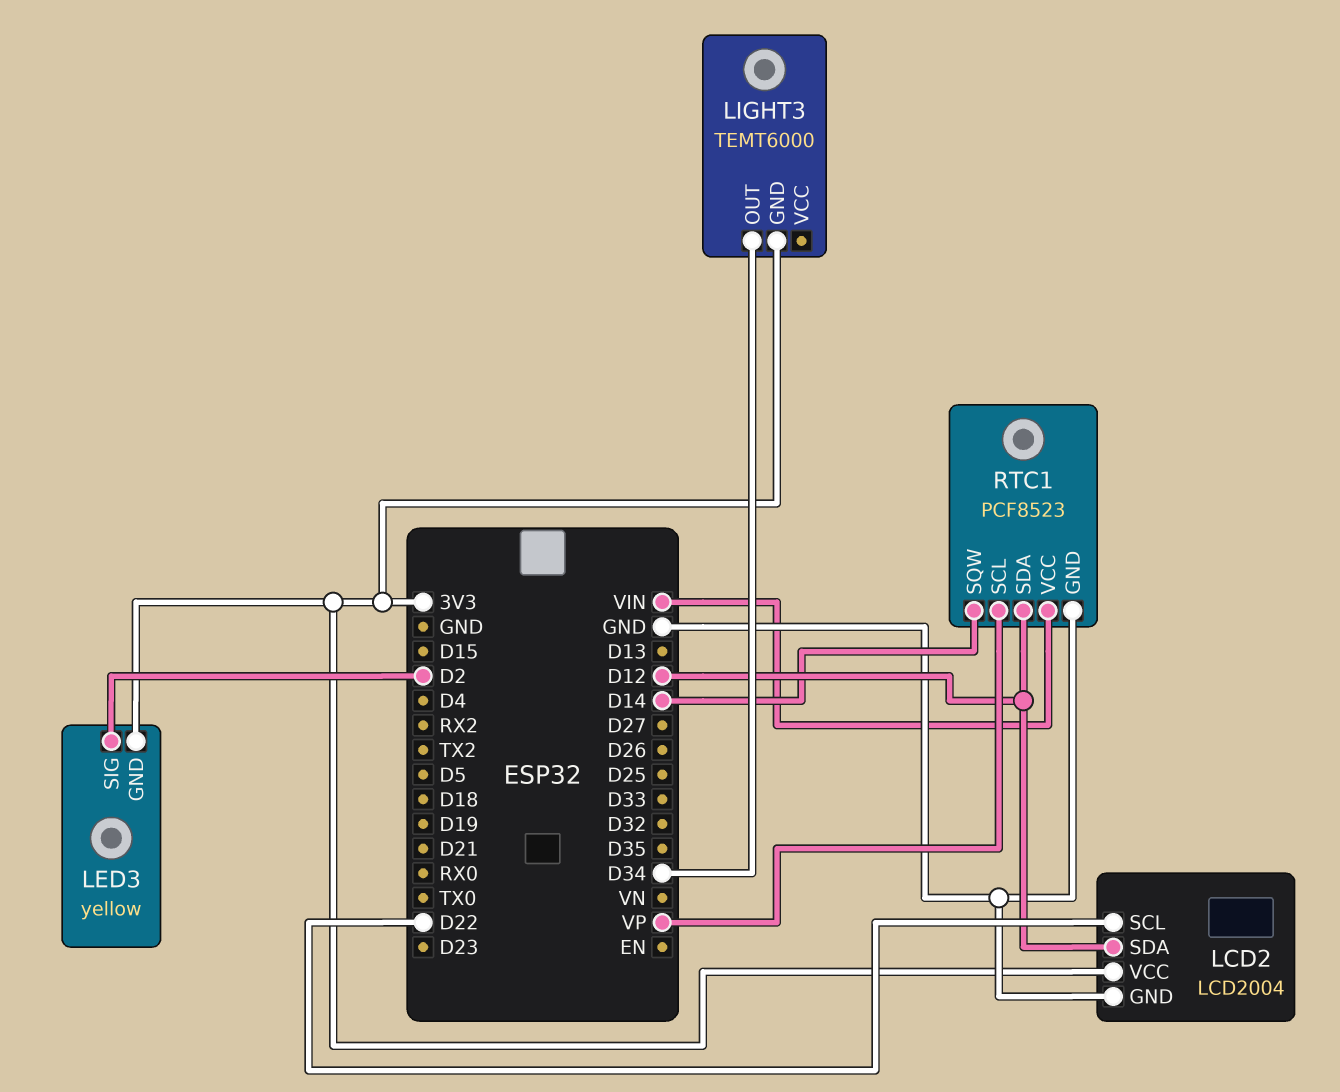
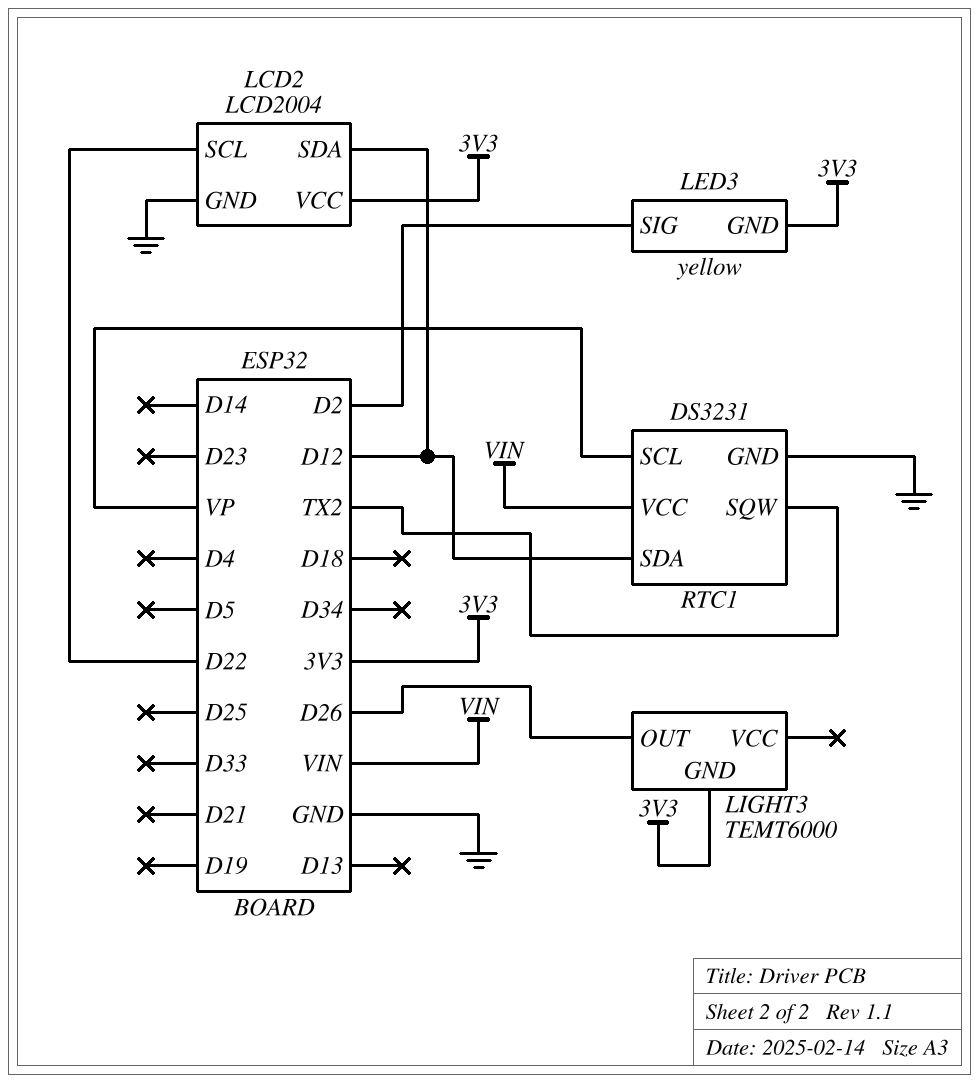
LIGHT3 pin OUT: D34 -> D26
RTC1: PCF8523 -> DS3231
RTC1 pin SQW: D14 -> TX2

